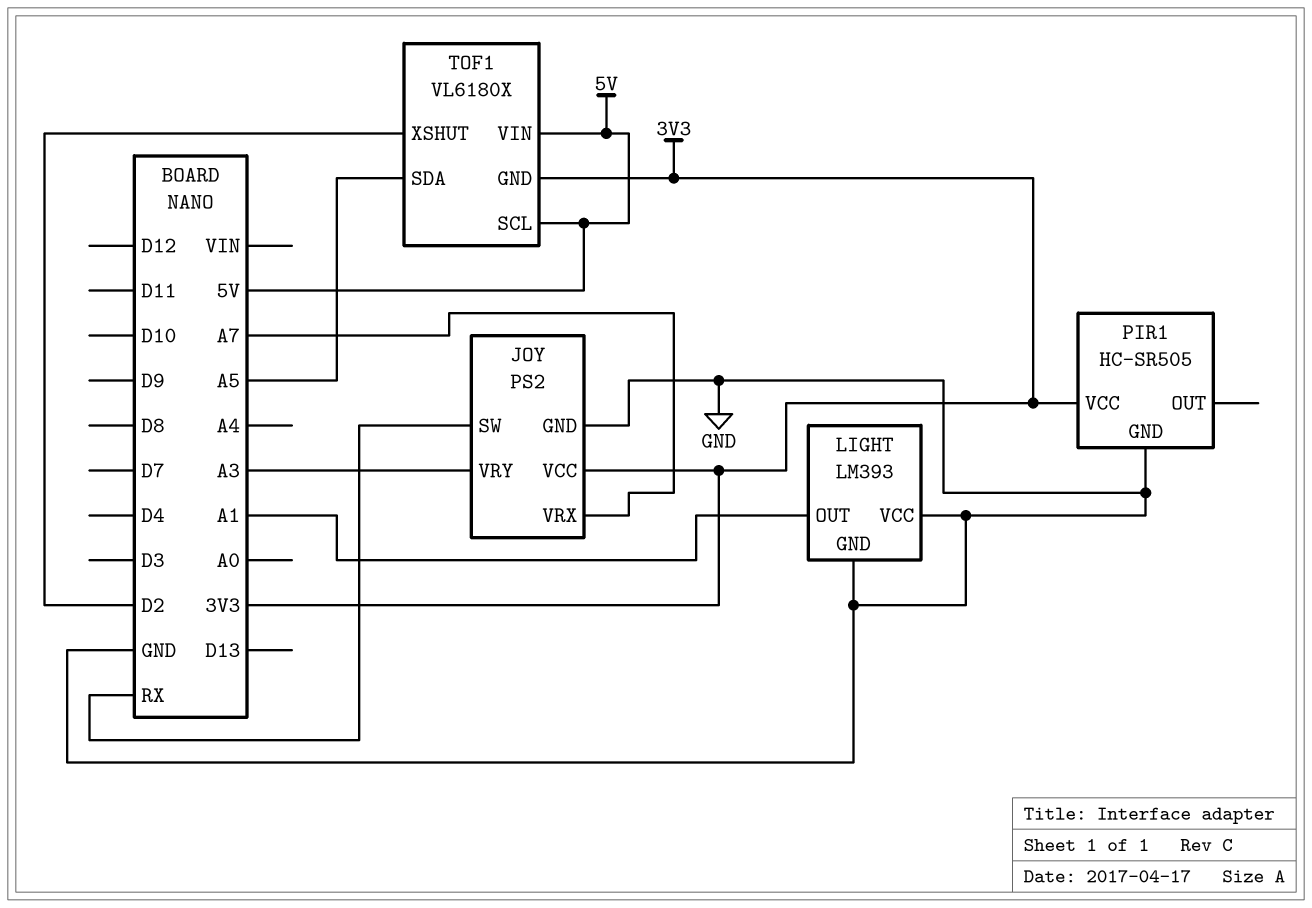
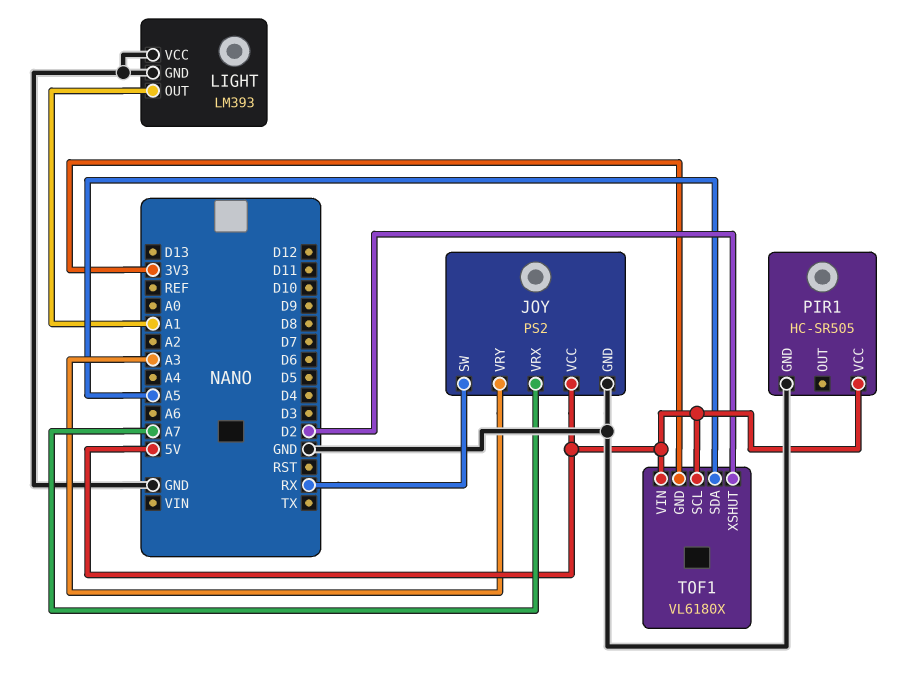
JOY pin VCC: 3V3 -> 5V
PIR1 pin VCC: 3V3 -> 5V

